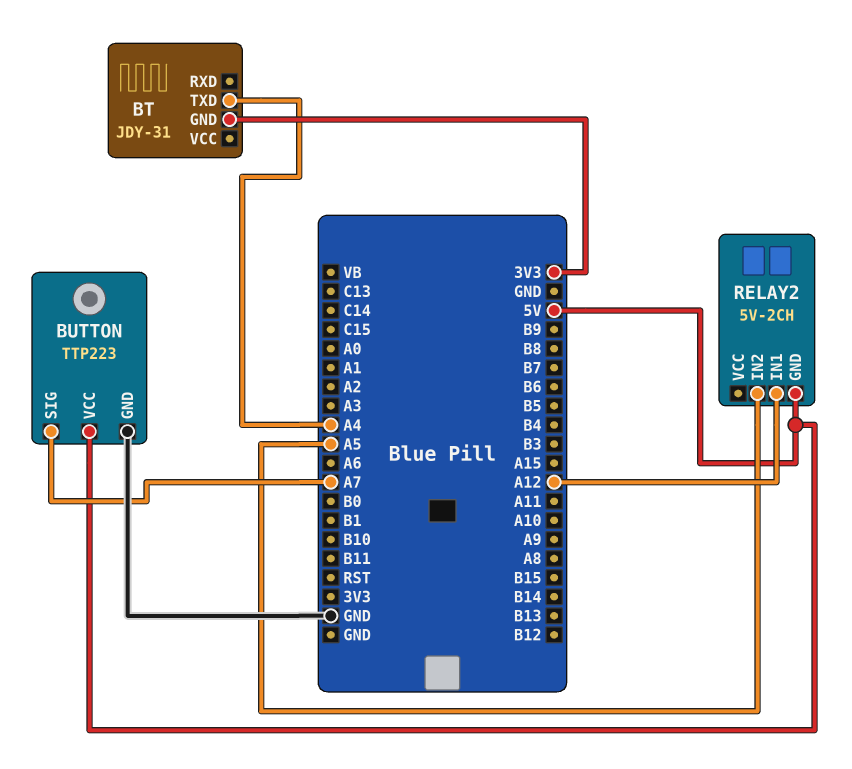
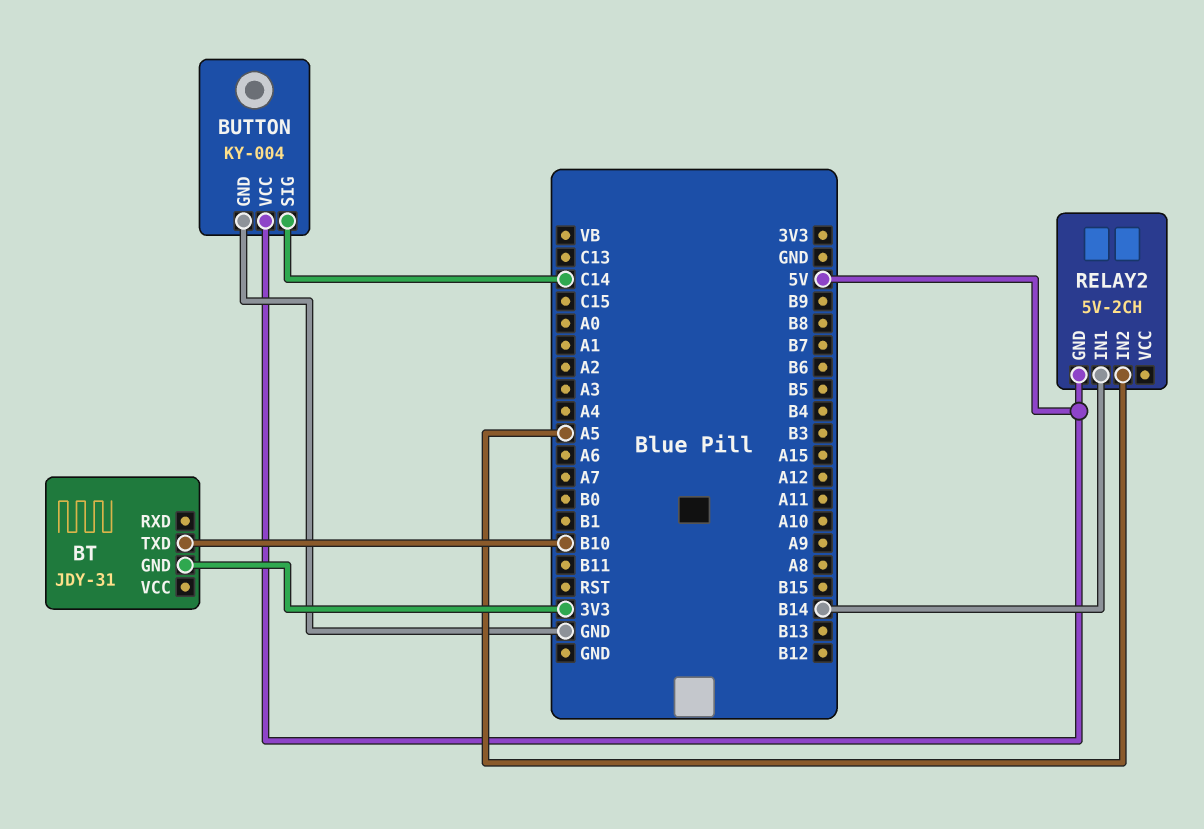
BT pin TXD: A4 -> B10
BUTTON: TTP223 -> KY-004
BUTTON pin SIG: A7 -> C14
RELAY2 pin IN1: A12 -> B14

